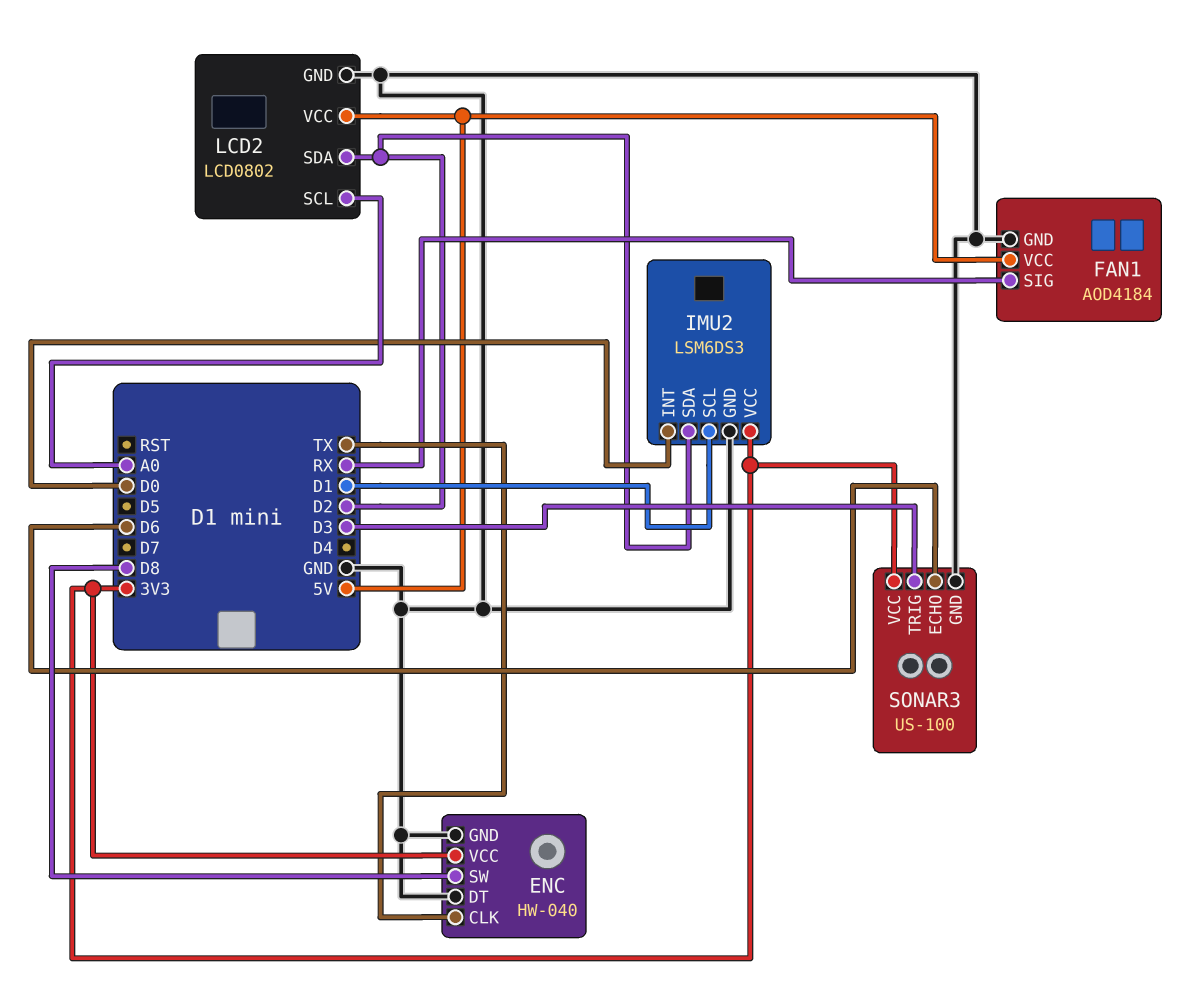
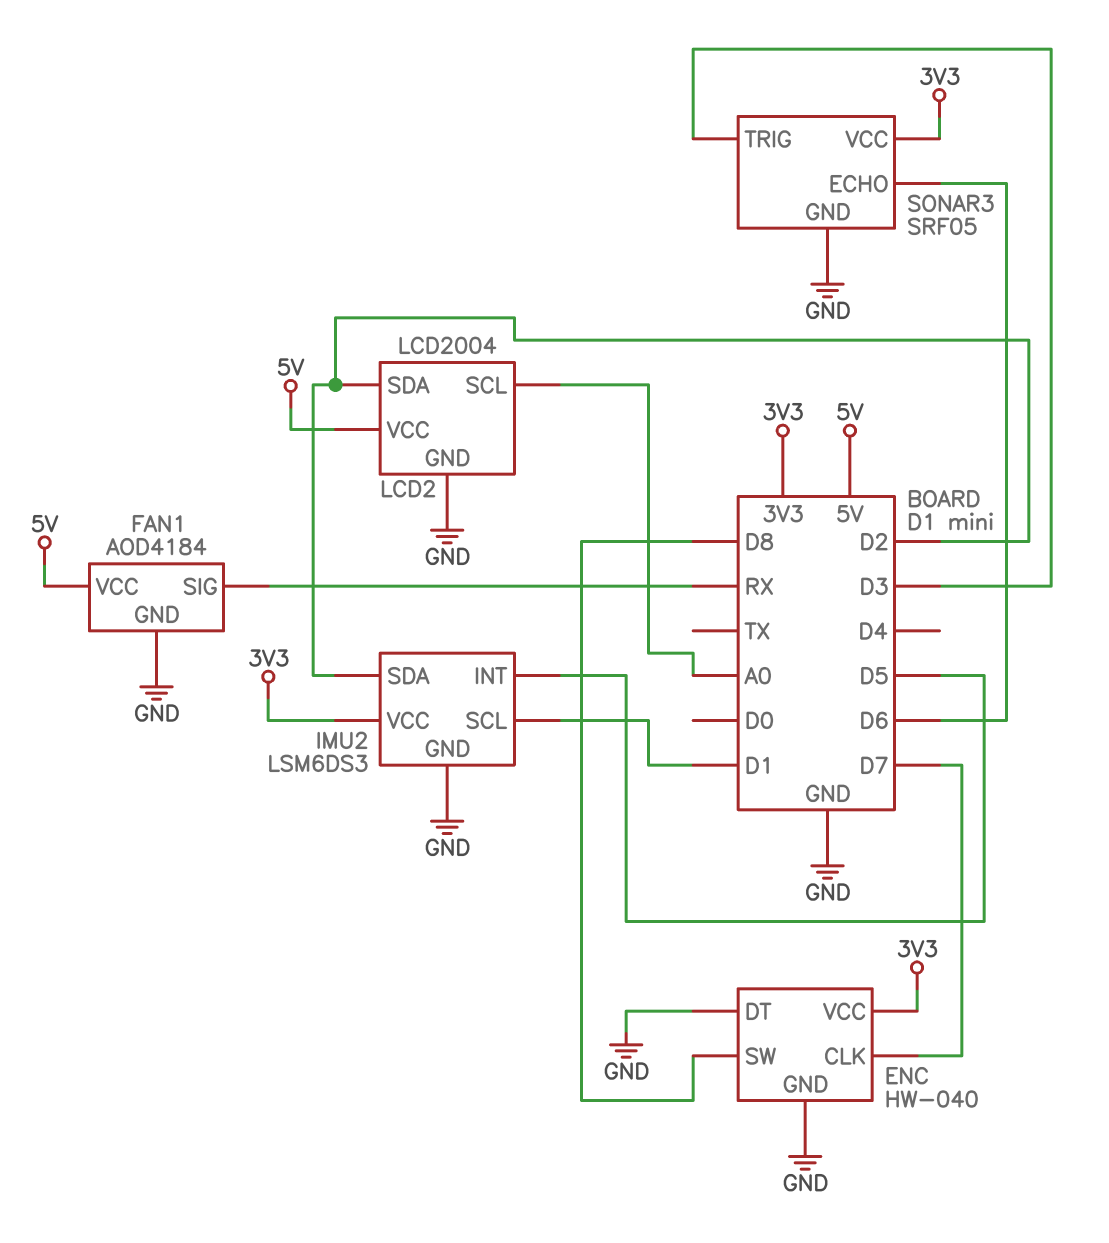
ENC pin CLK: TX -> D7
IMU2 pin INT: D0 -> D5
LCD2: LCD0802 -> LCD2004
SONAR3: US-100 -> SRF05

